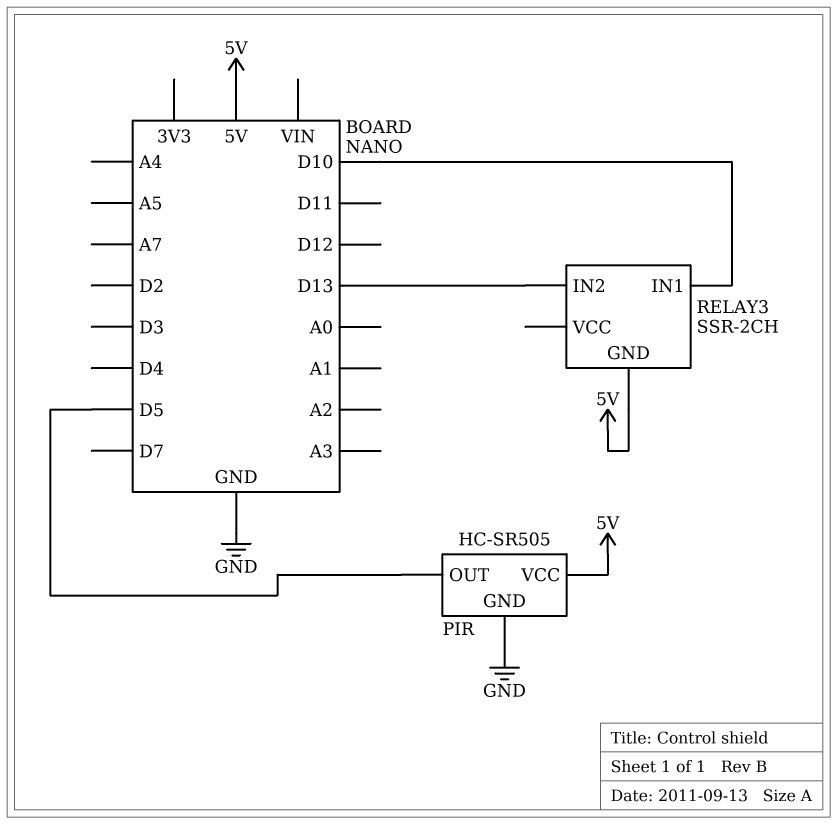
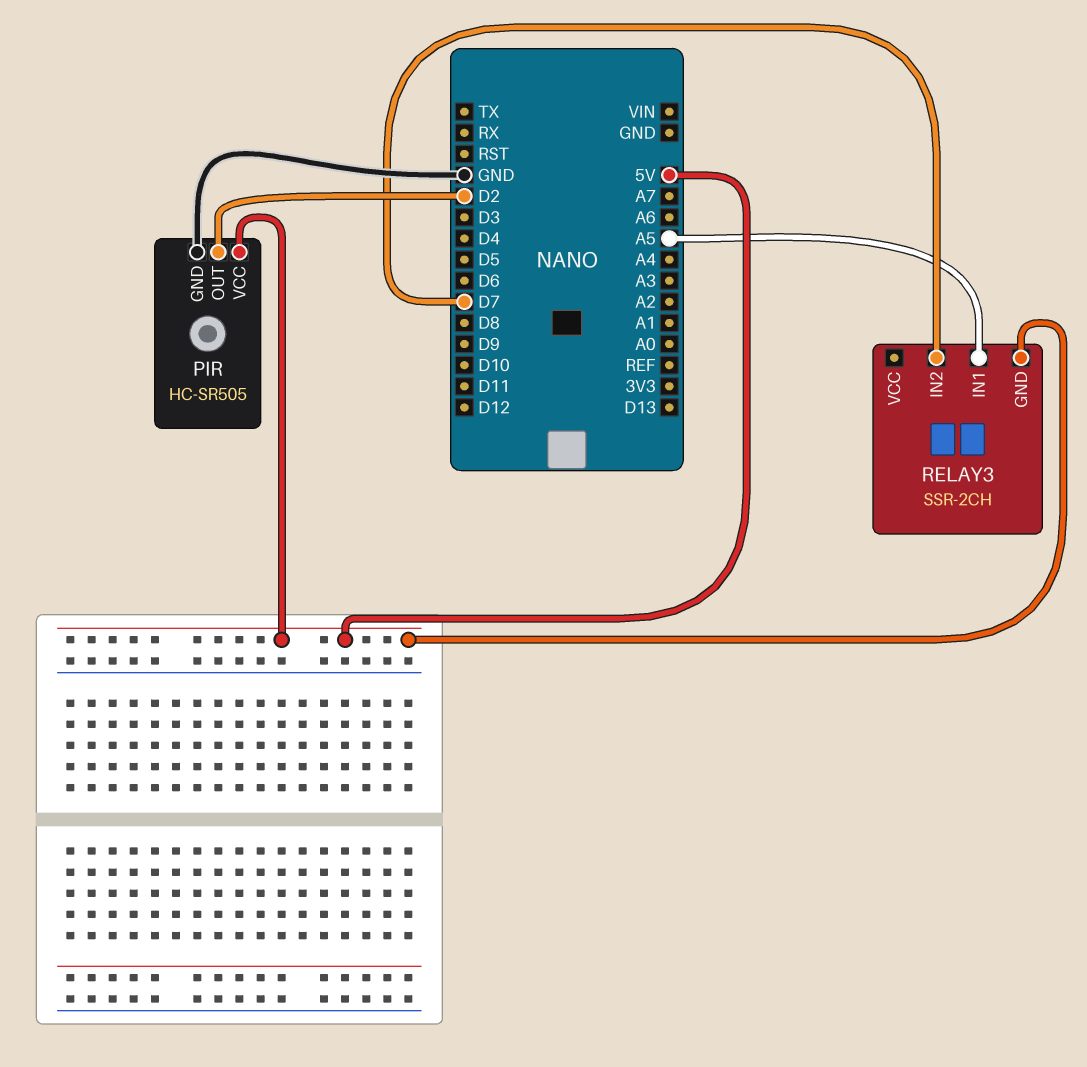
PIR pin OUT: D5 -> D2
RELAY3 pin IN1: D10 -> A5
RELAY3 pin IN2: D13 -> D7

